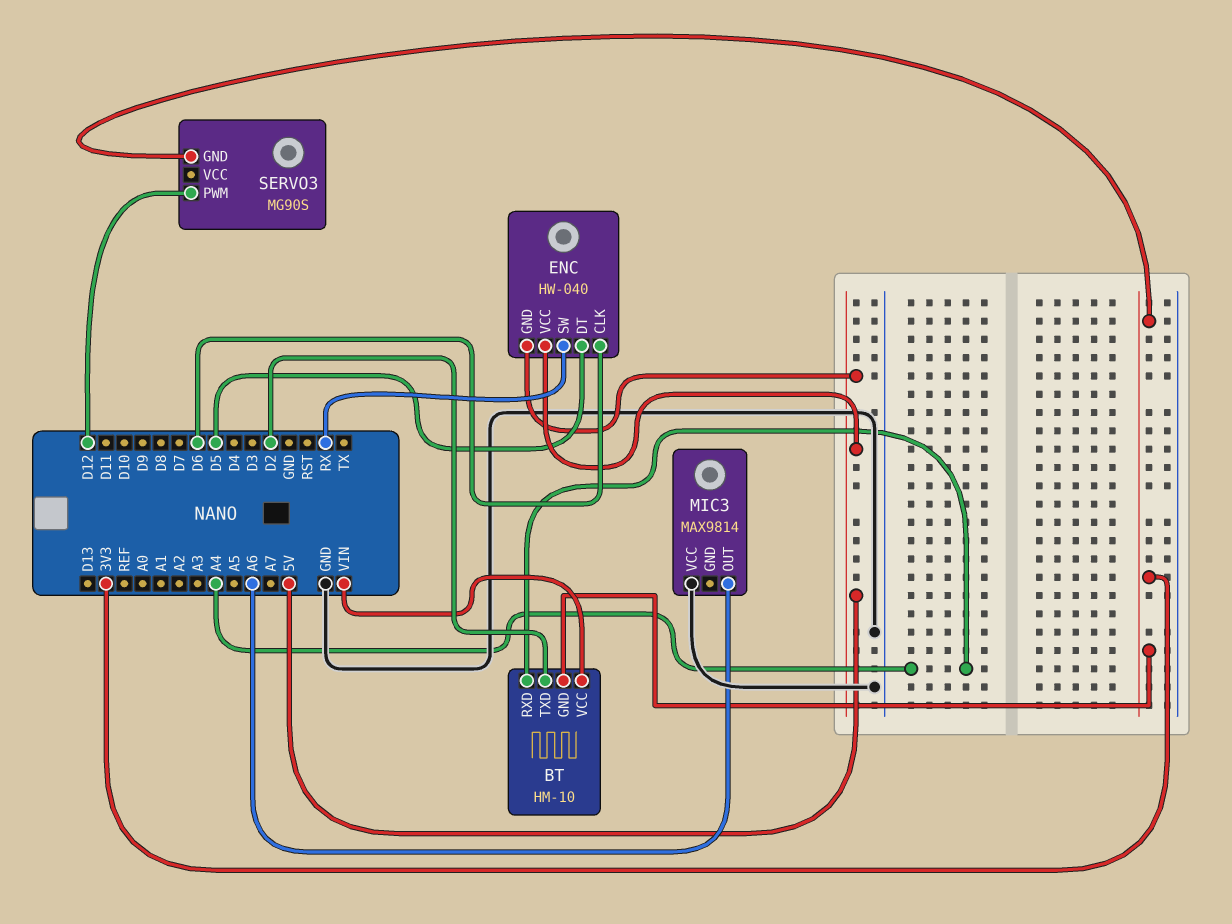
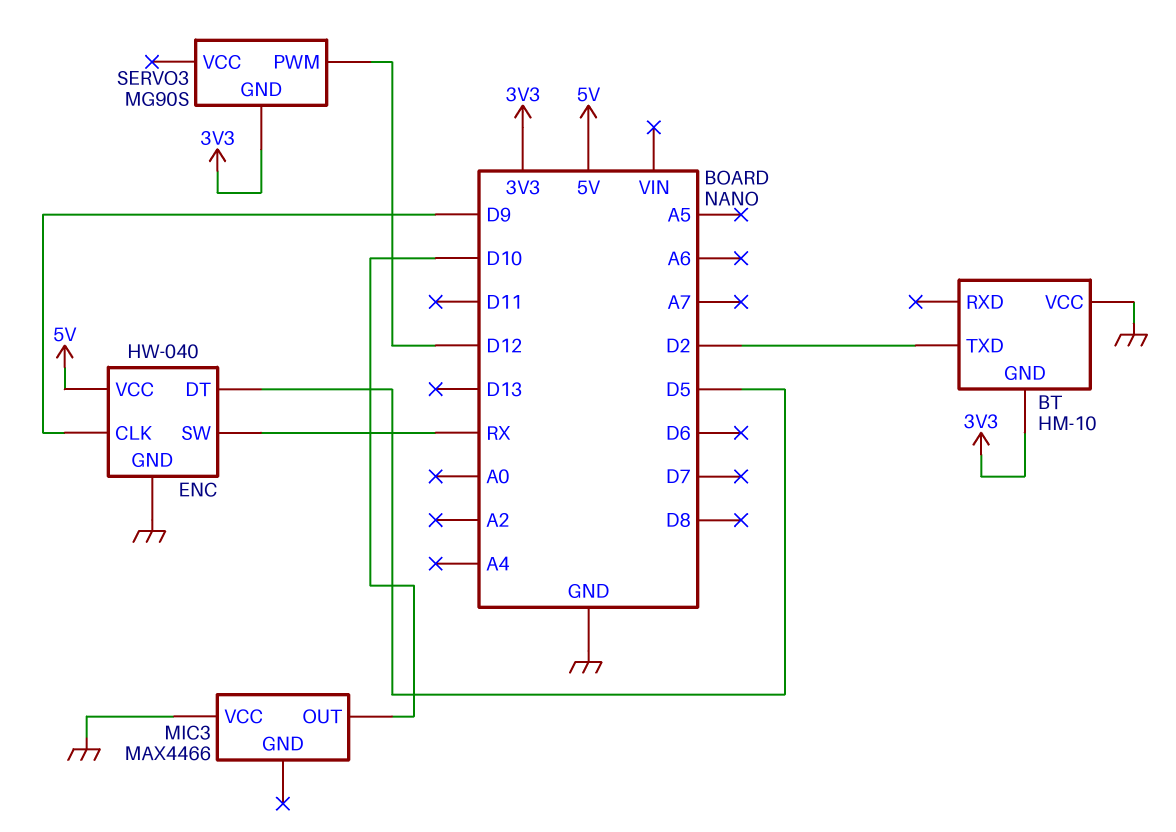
BT pin RXD: A4 -> none
BT pin VCC: VIN -> GND
ENC pin CLK: D6 -> D9
ENC pin GND: 5V -> GND
MIC3: MAX9814 -> MAX4466
MIC3 pin OUT: A6 -> D10

